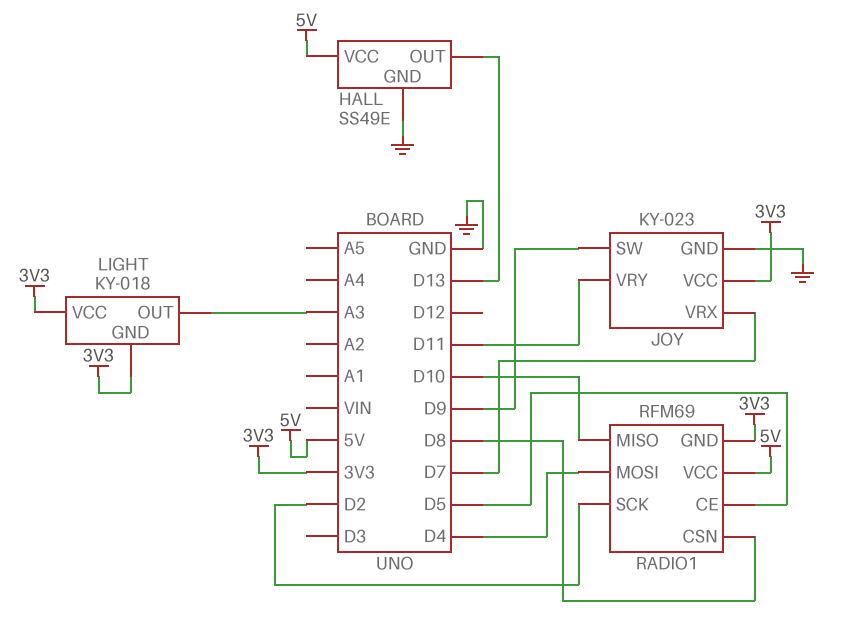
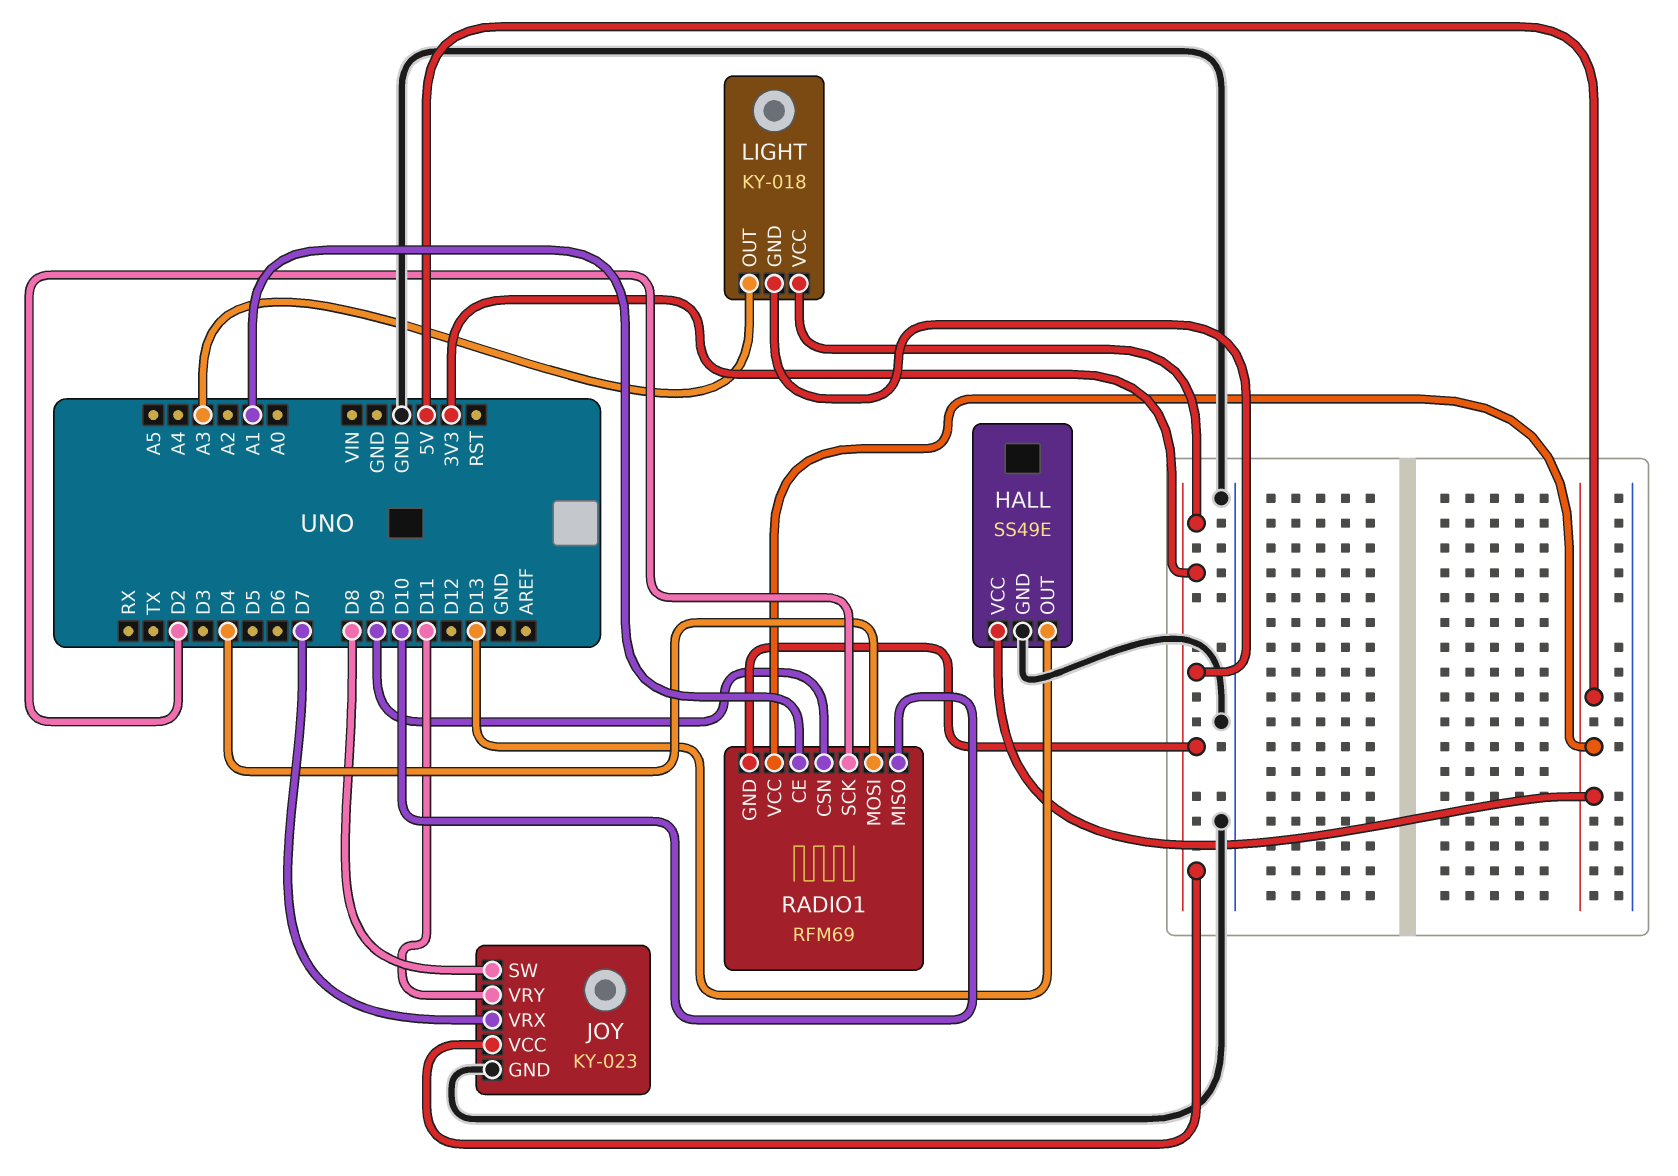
JOY pin SW: D9 -> D8
RADIO1 pin CE: D5 -> A1
RADIO1 pin CSN: D8 -> D9

